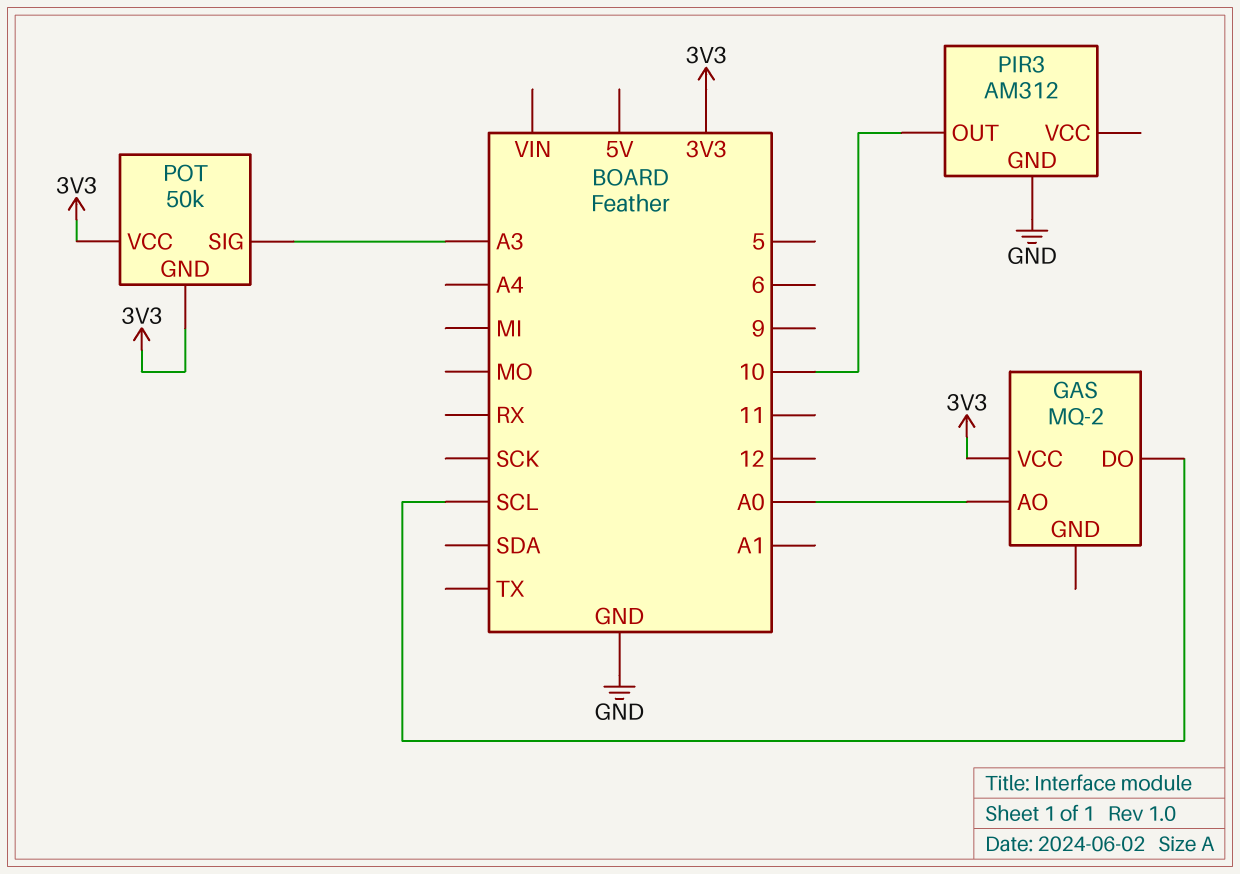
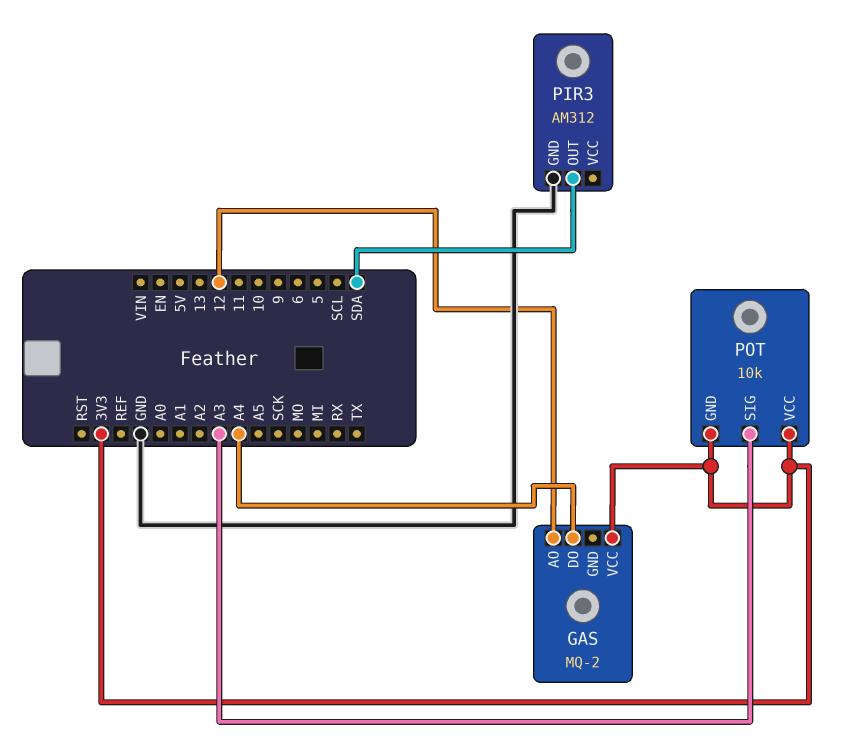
GAS pin AO: A0 -> 12
GAS pin DO: SCL -> A4
PIR3 pin OUT: 10 -> SDA
POT: 50k -> 10k

